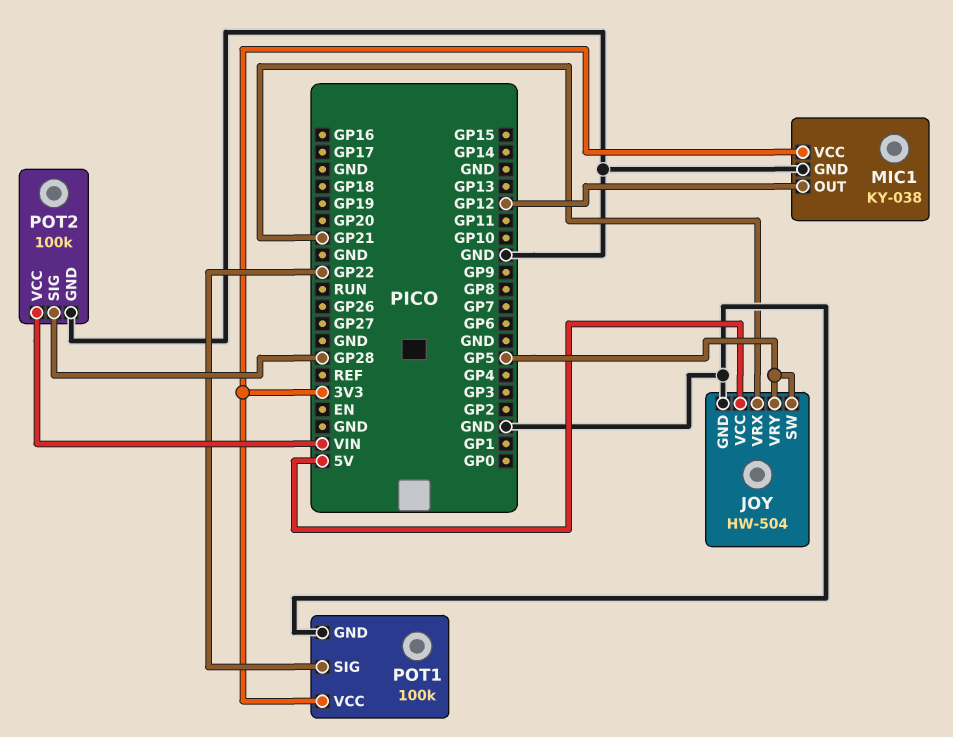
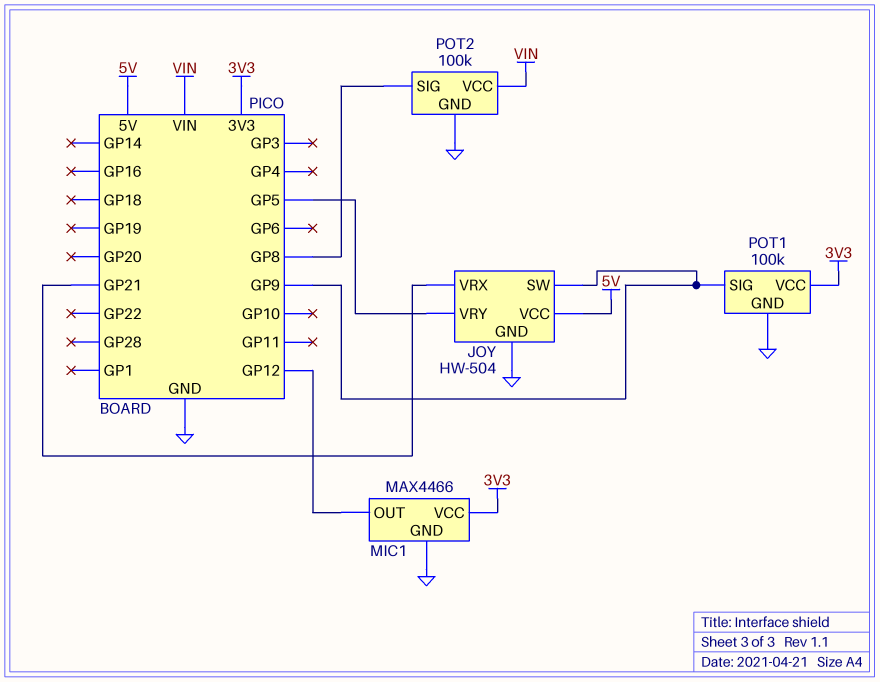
JOY pin SW: GP5 -> GP9
MIC1: KY-038 -> MAX4466
POT1 pin SIG: GP22 -> GP9
POT2 pin SIG: GP28 -> GP8

